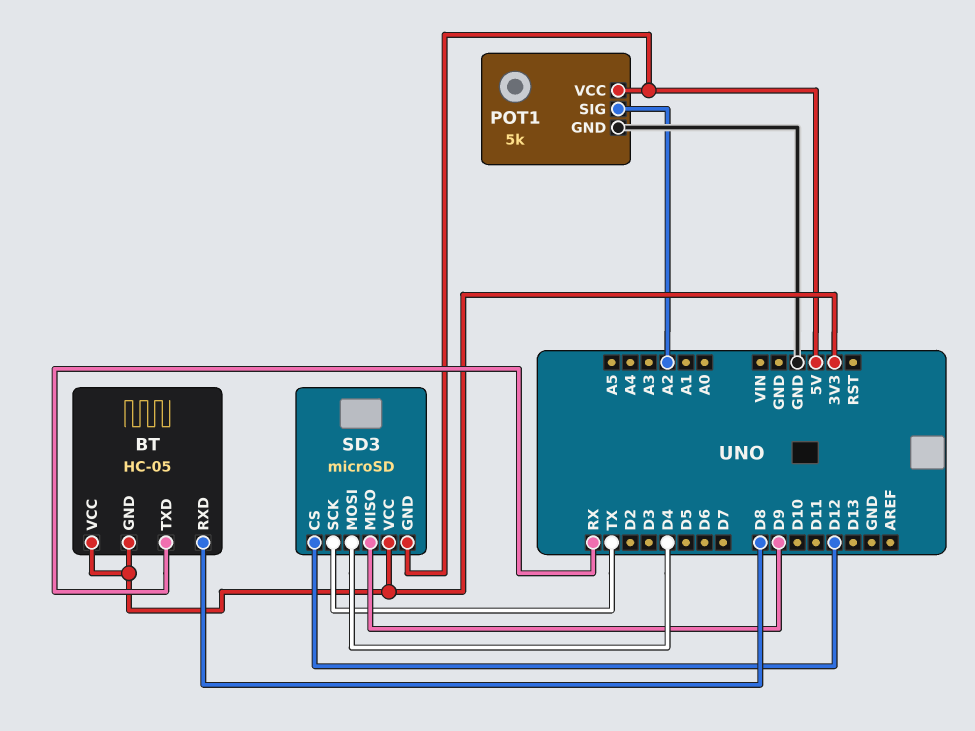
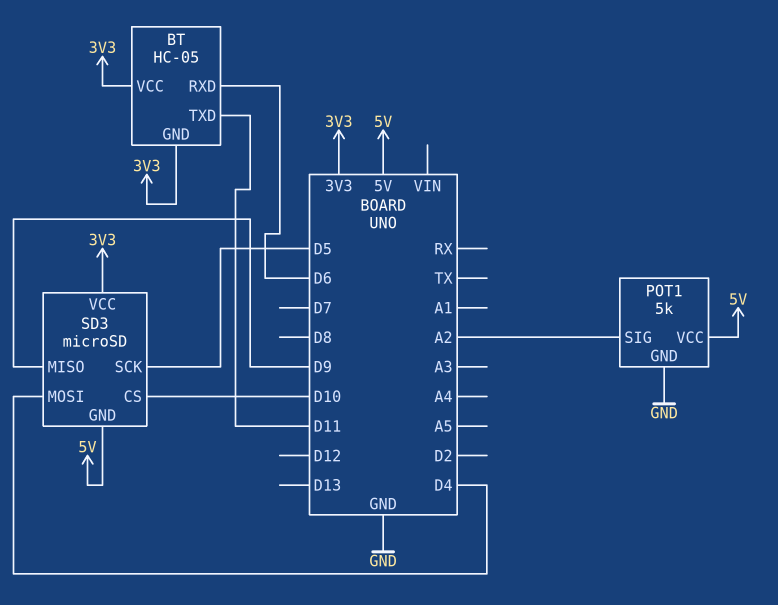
BT pin RXD: D8 -> D6
BT pin TXD: RX -> D11
SD3 pin CS: D12 -> D10
SD3 pin SCK: TX -> D5

